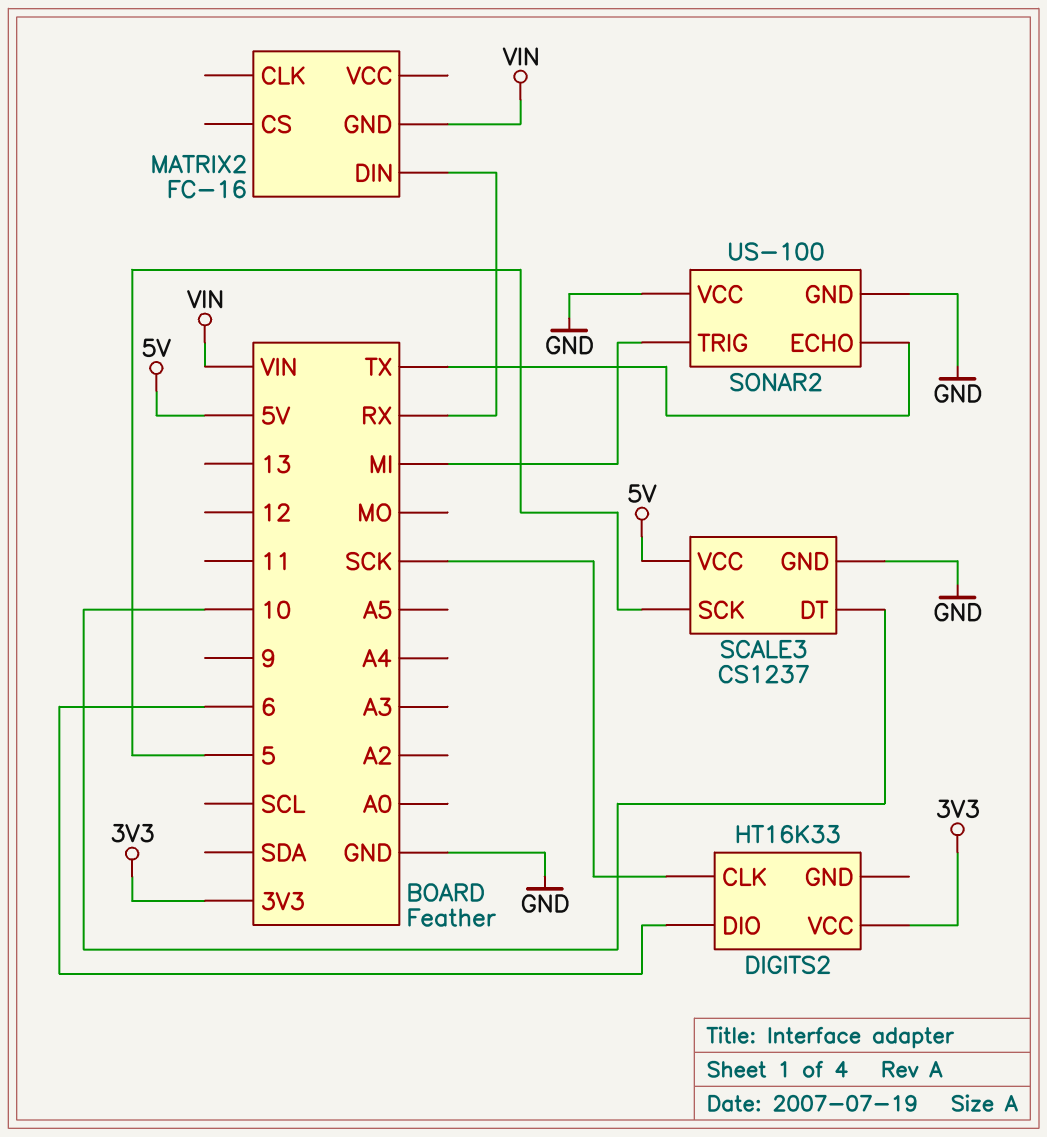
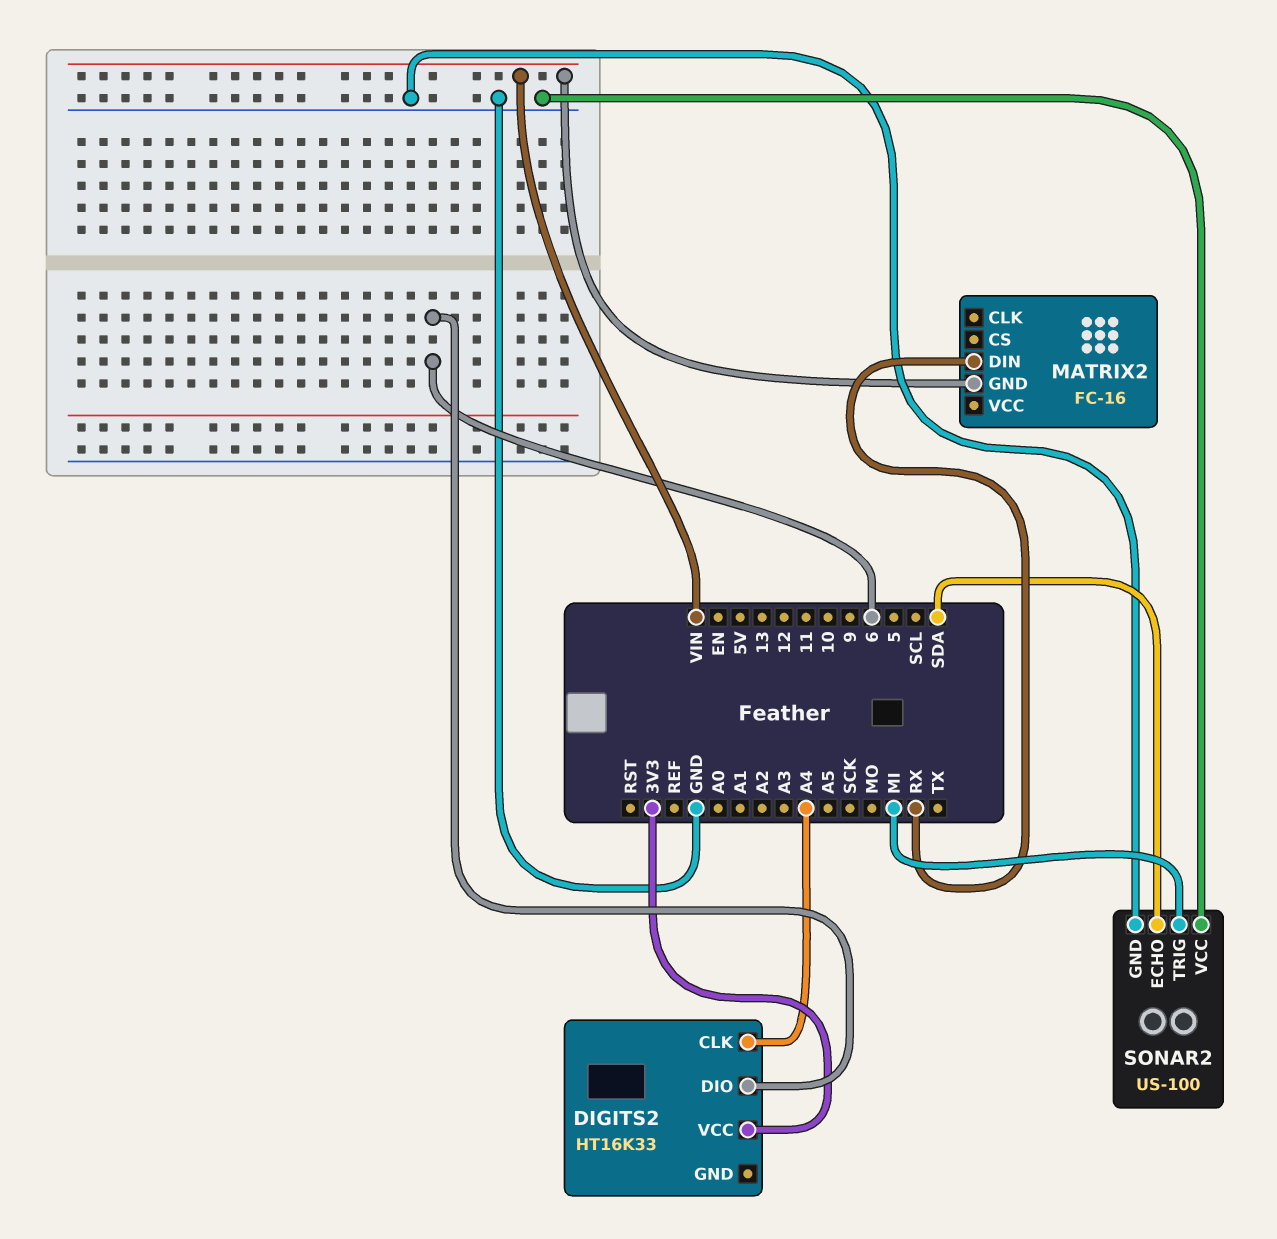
DIGITS2 pin CLK: SCK -> A4
SCALE3: CS1237 -> none
SCALE3 pin DT: 10 -> none
SCALE3 pin GND: GND -> none
SCALE3 pin SCK: 5 -> none
SCALE3 pin VCC: 5V -> none
SONAR2 pin ECHO: TX -> SDA

